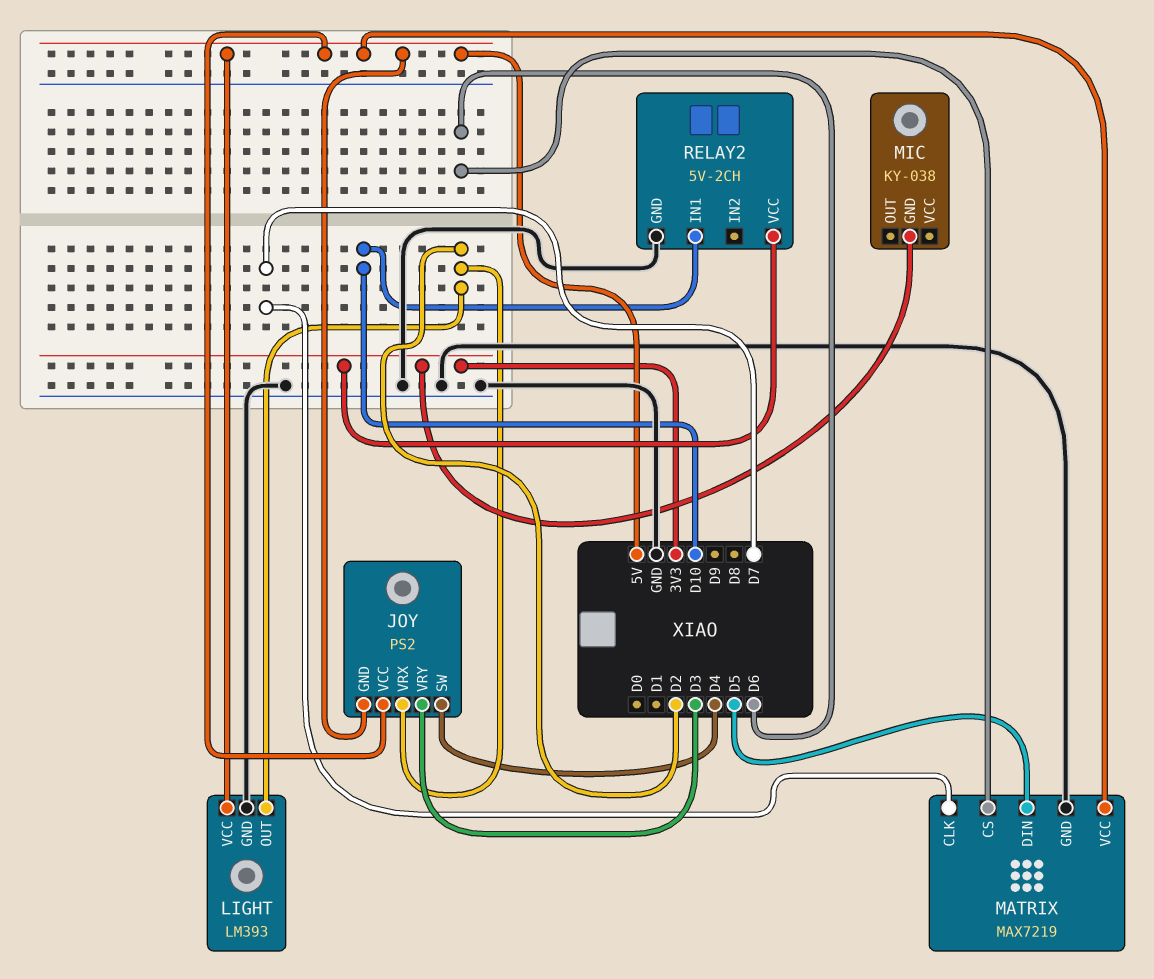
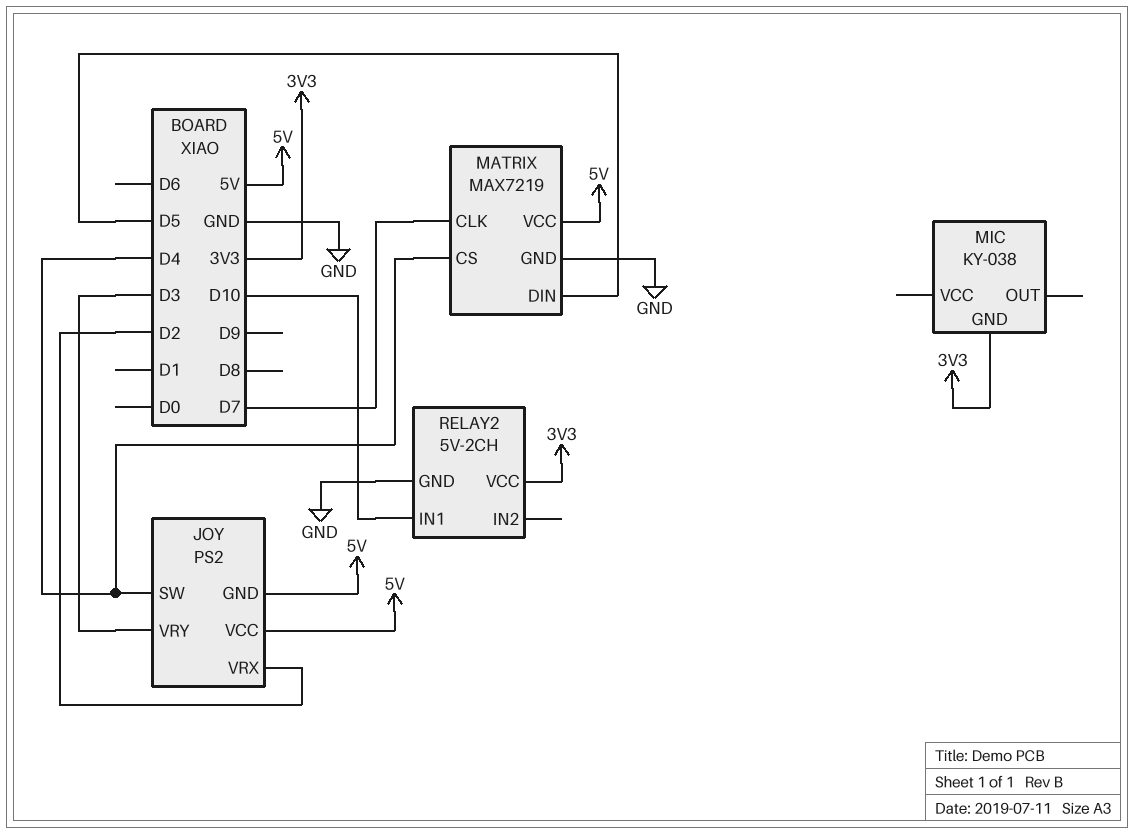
LIGHT: LM393 -> none
LIGHT pin GND: GND -> none
LIGHT pin OUT: D2 -> none
LIGHT pin VCC: 5V -> none
MATRIX pin CS: D6 -> D4

